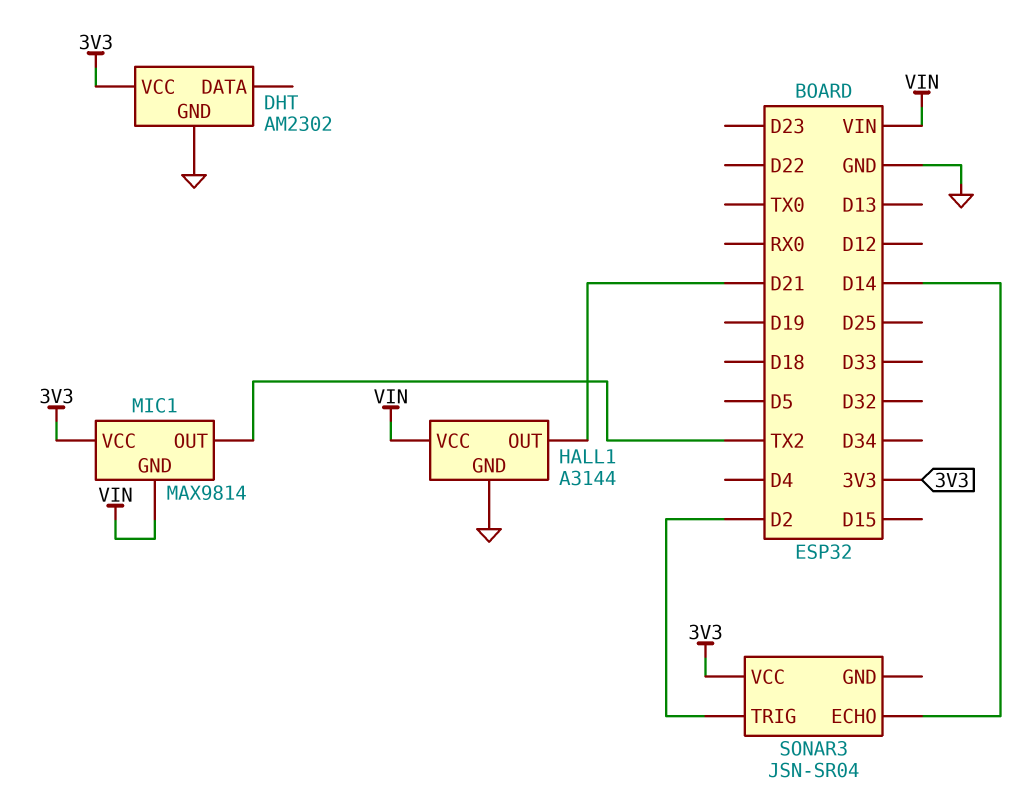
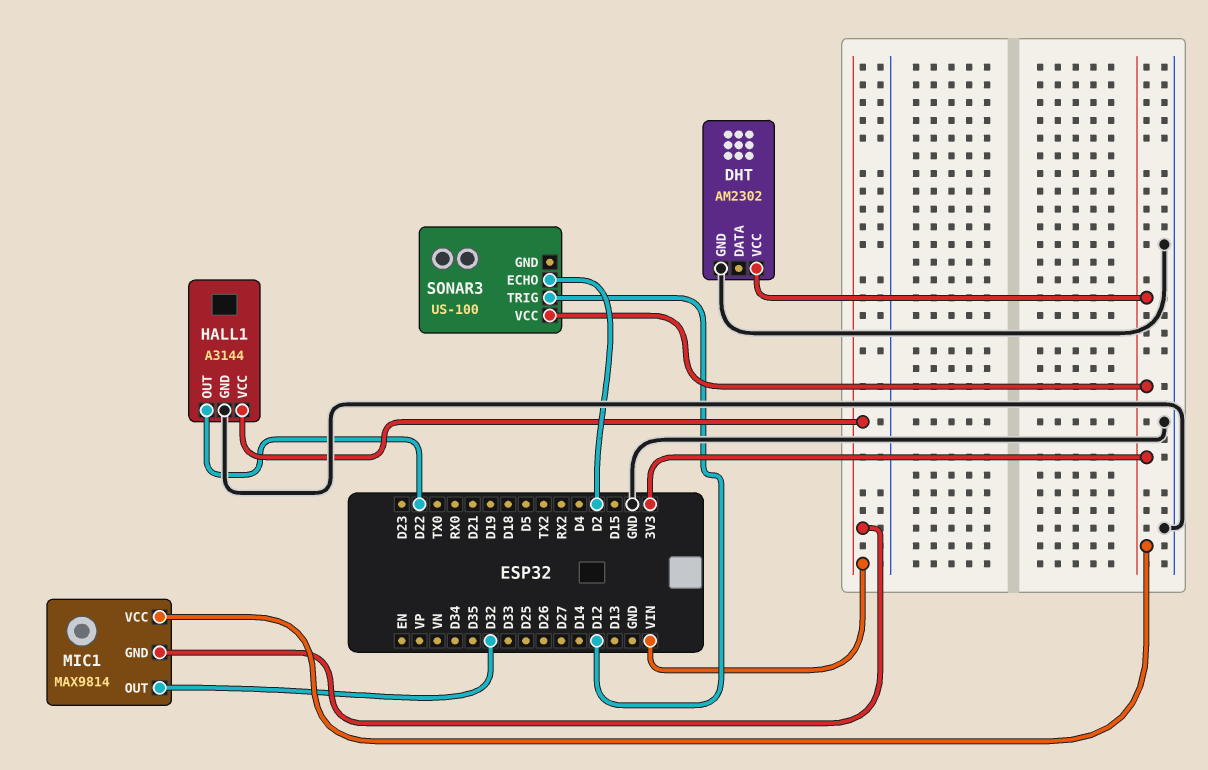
HALL1 pin OUT: D21 -> D22
MIC1 pin OUT: TX2 -> D32
SONAR3: JSN-SR04 -> US-100
SONAR3 pin ECHO: D14 -> D2
SONAR3 pin TRIG: D2 -> D12

